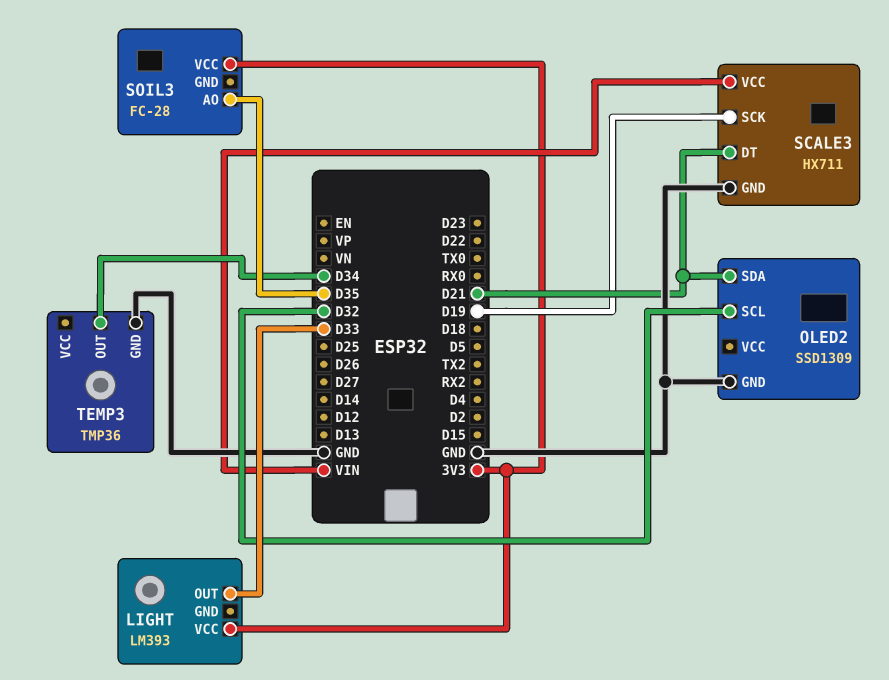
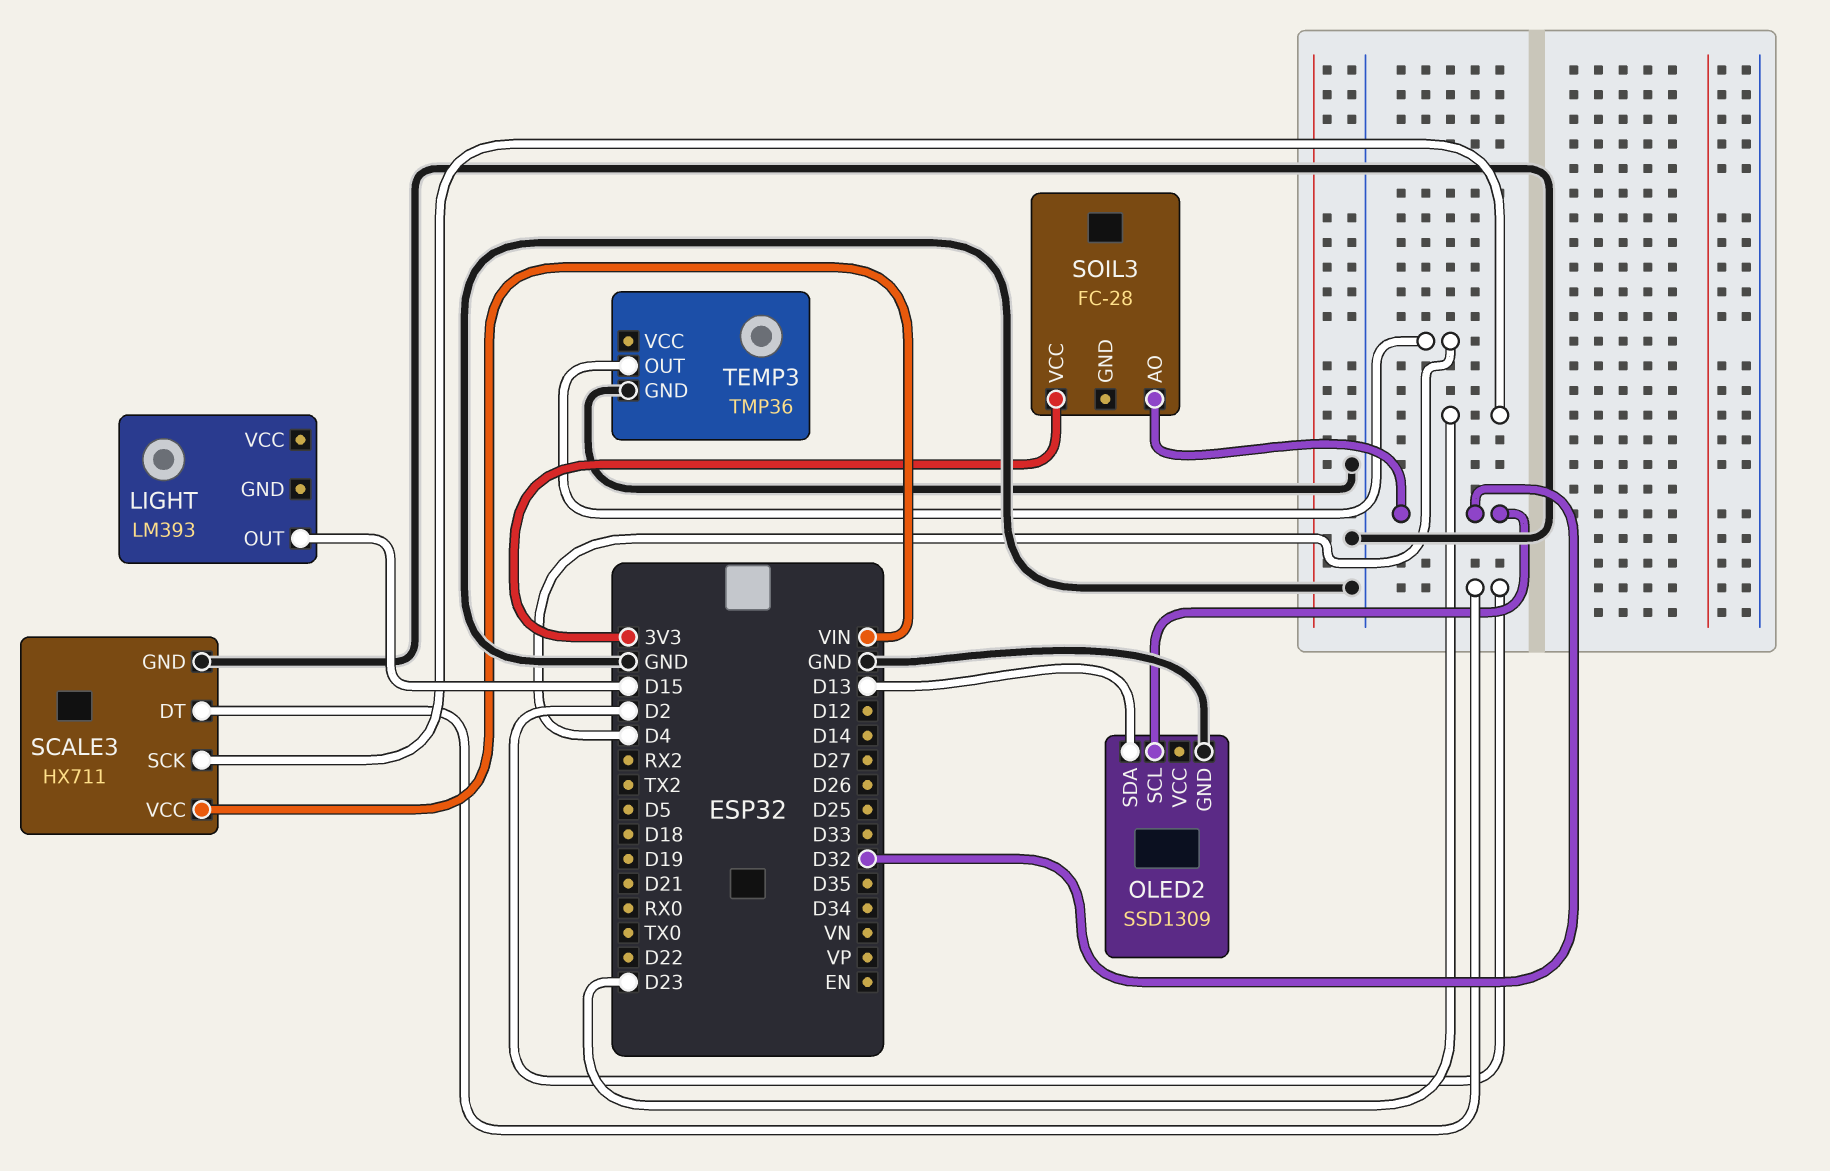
LIGHT pin OUT: D33 -> D15
LIGHT pin VCC: 3V3 -> none
OLED2 pin SDA: D21 -> D13
SCALE3 pin DT: D21 -> D2
SCALE3 pin SCK: D19 -> D23
SOIL3 pin AO: D35 -> D32
TEMP3 pin OUT: D34 -> D4

